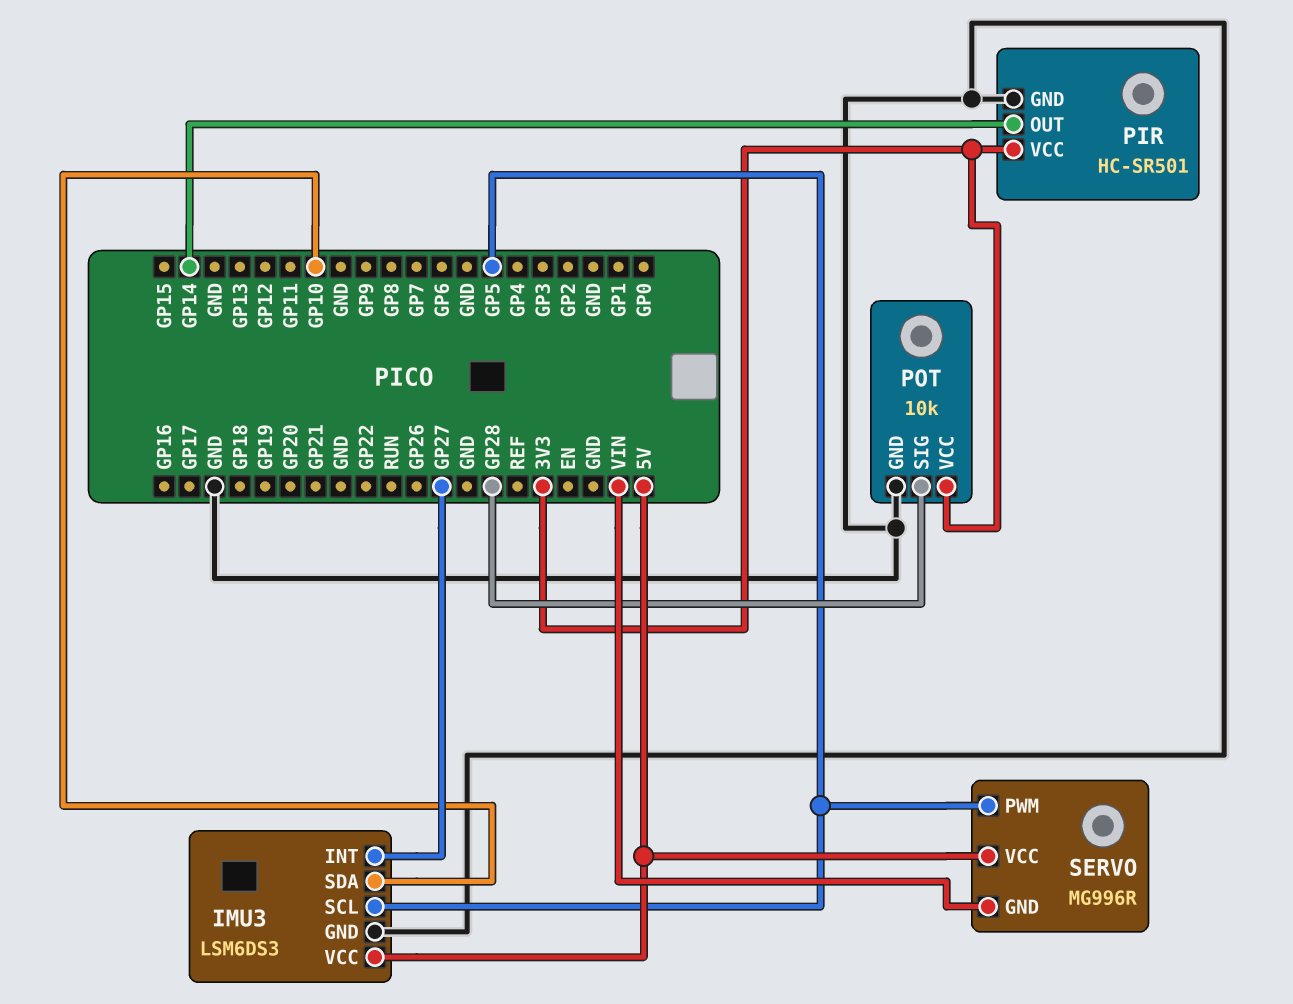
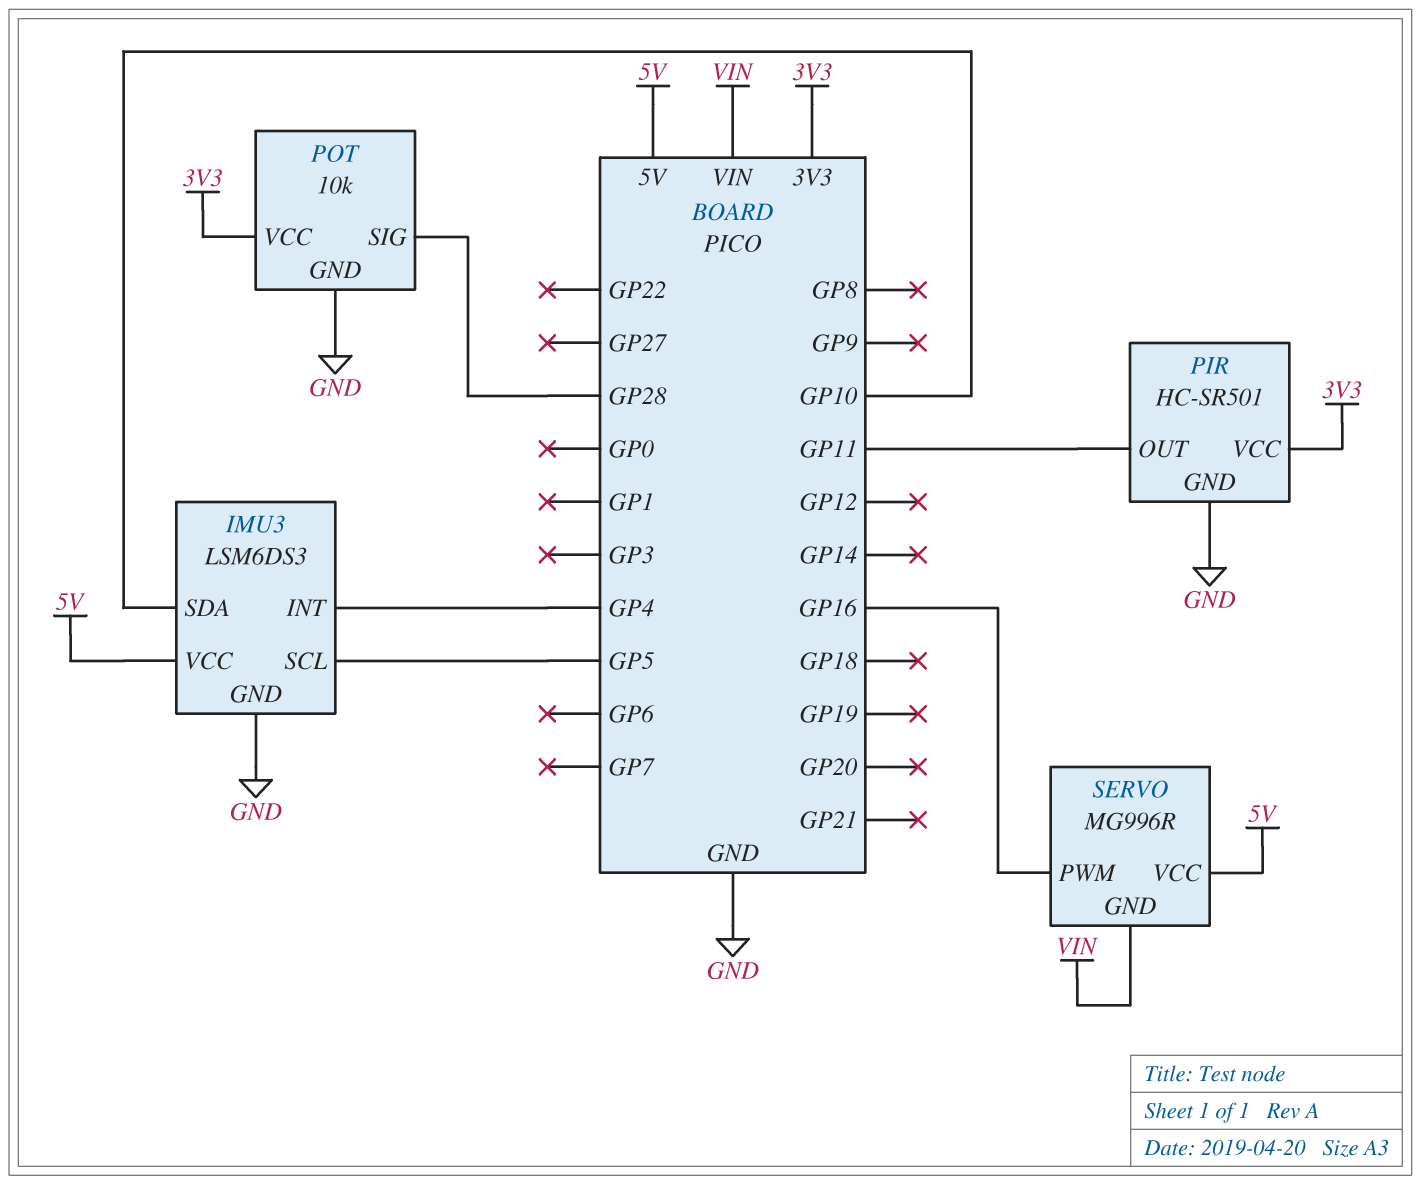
IMU3 pin INT: GP27 -> GP4
PIR pin OUT: GP14 -> GP11
SERVO pin PWM: GP5 -> GP16

